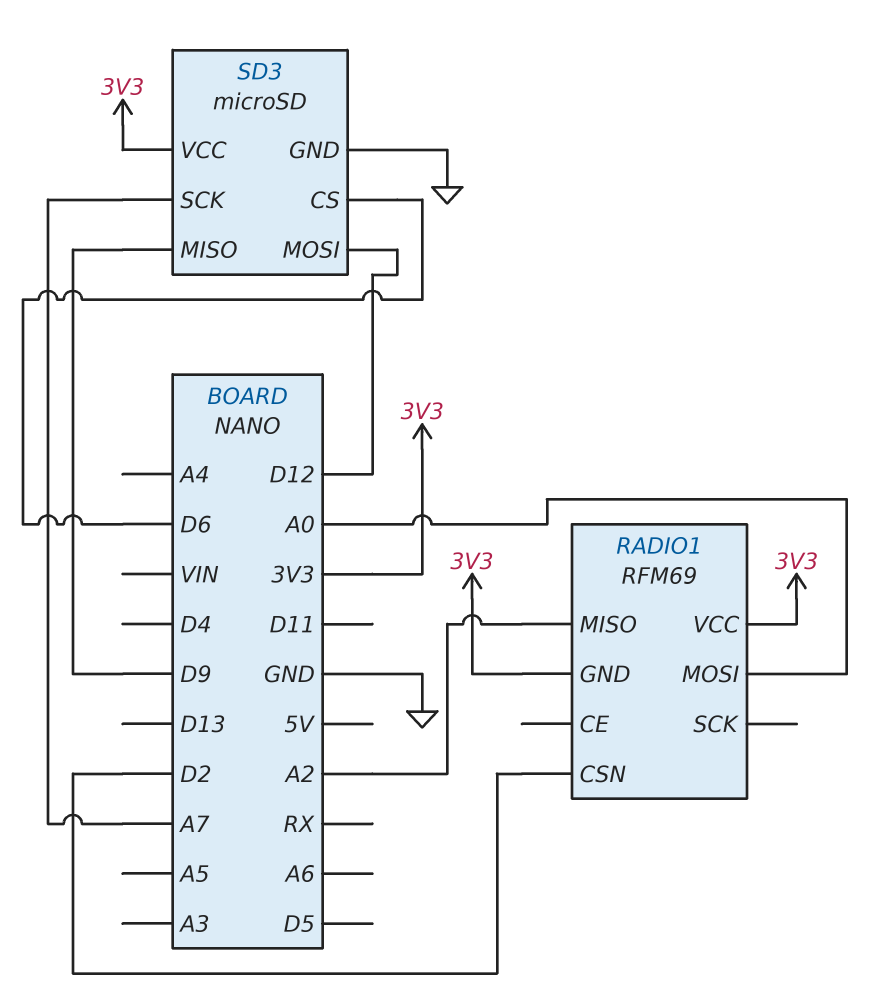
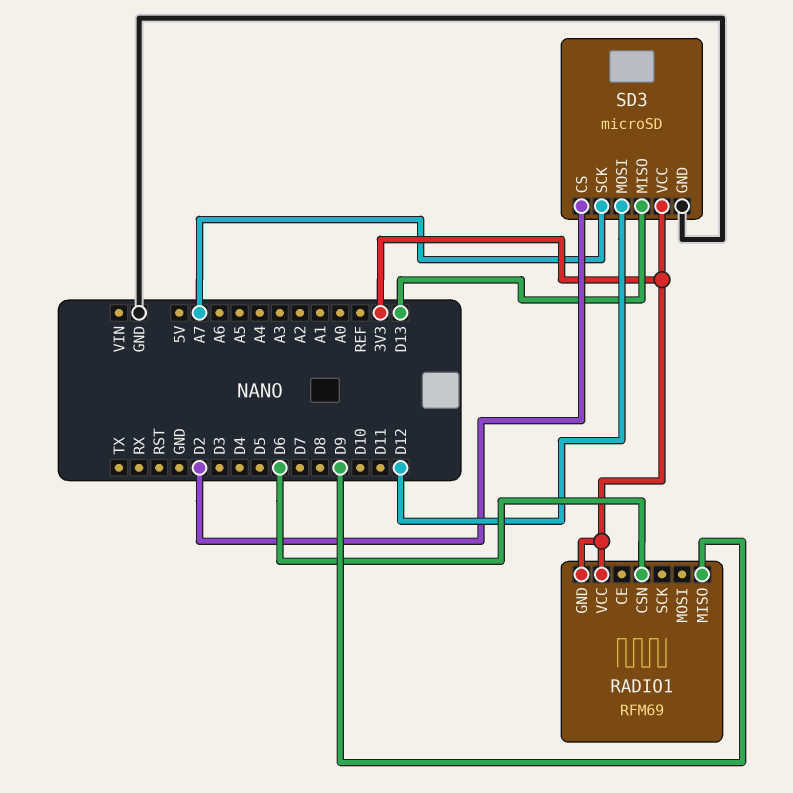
RADIO1 pin CSN: D2 -> D6
RADIO1 pin MISO: A2 -> D9
RADIO1 pin MOSI: A0 -> none
SD3 pin CS: D6 -> D2
SD3 pin MISO: D9 -> D13

